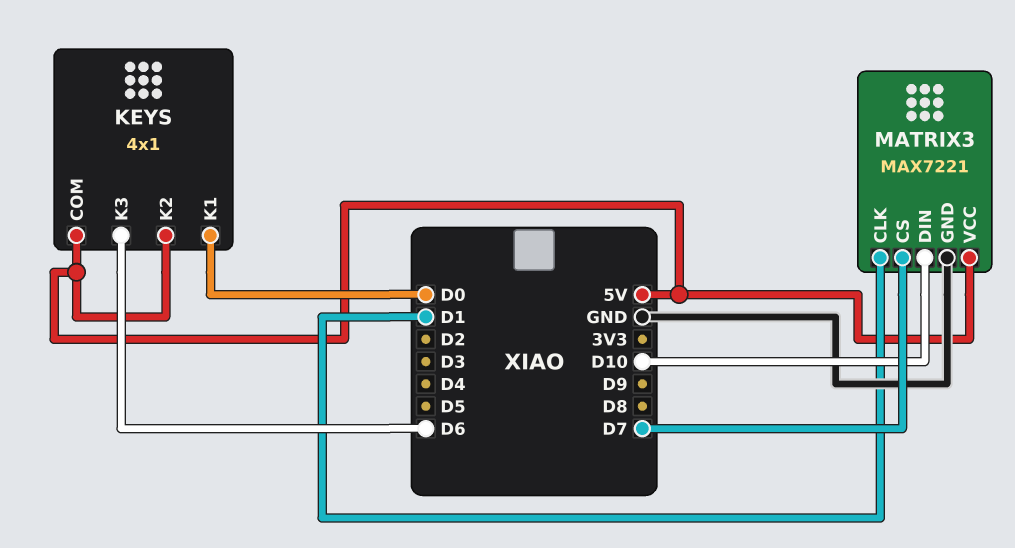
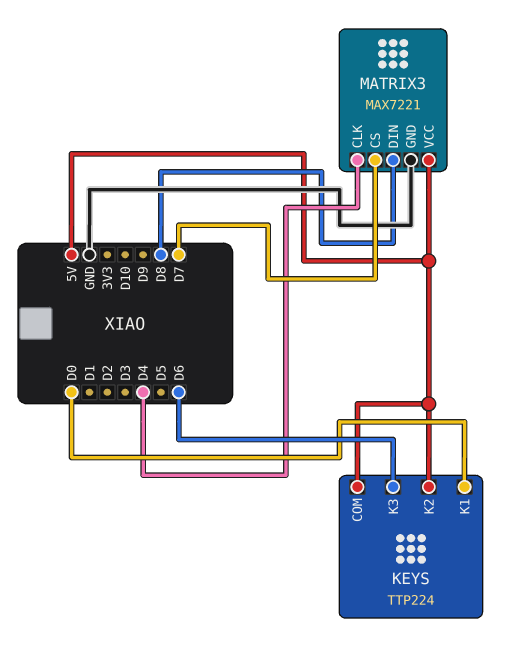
KEYS: 4x1 -> TTP224
MATRIX3 pin CLK: D1 -> D4
MATRIX3 pin DIN: D10 -> D8

